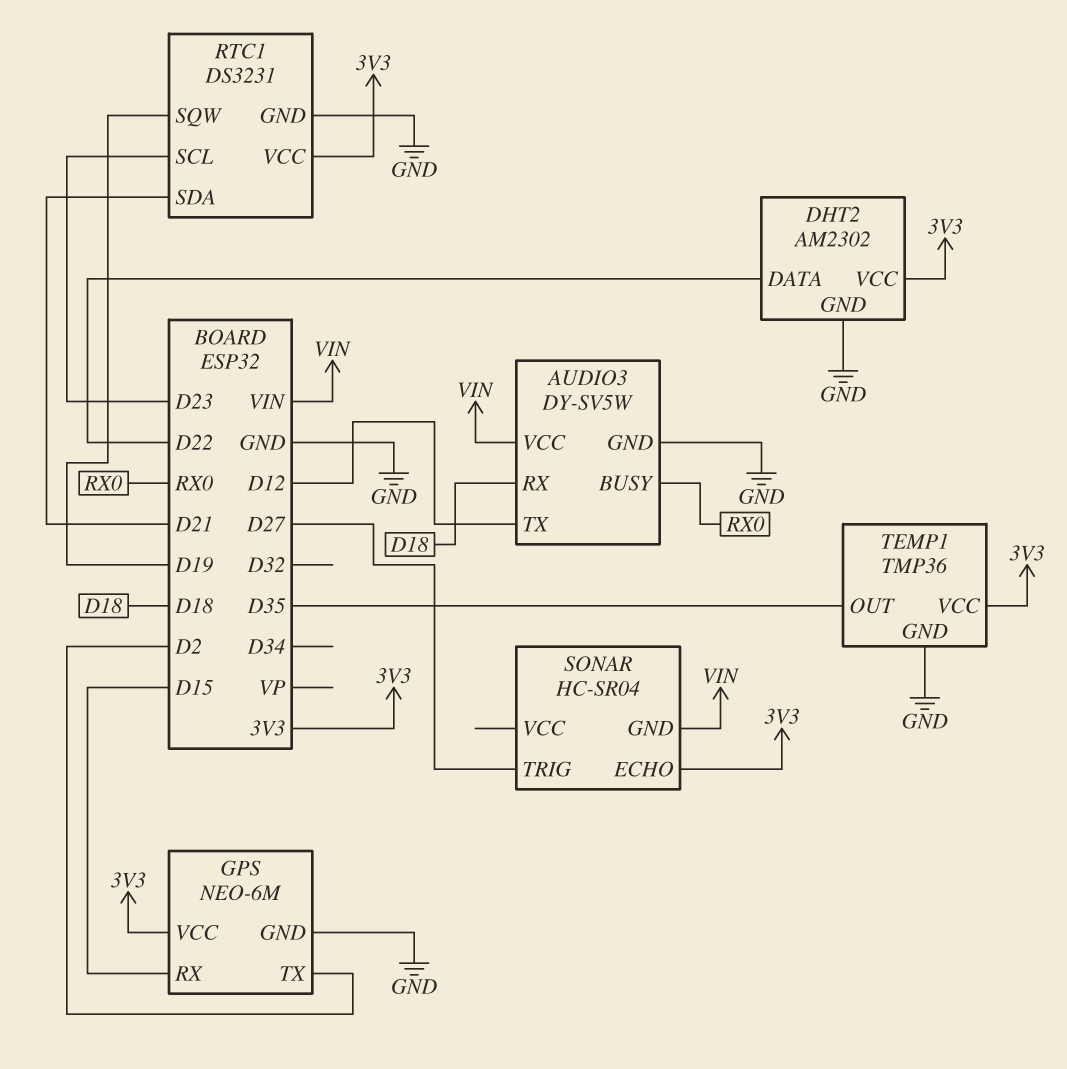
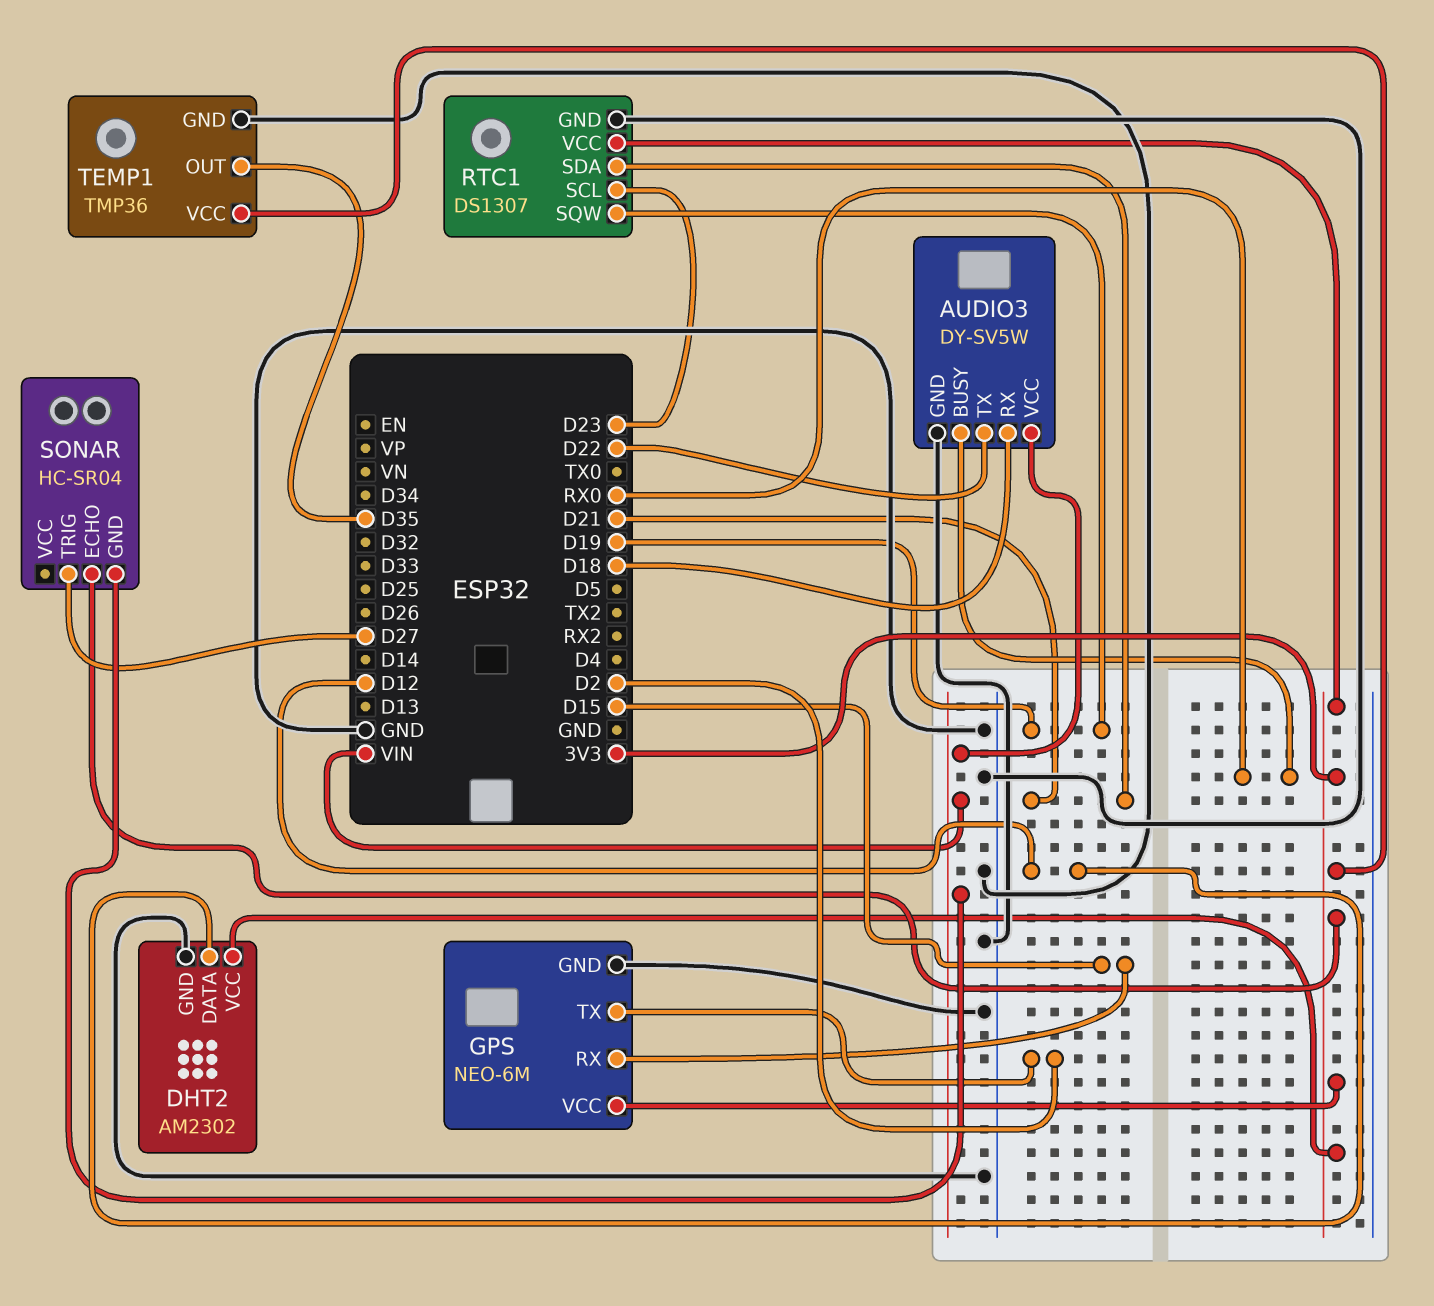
AUDIO3 pin TX: D12 -> D22
DHT2 pin DATA: D22 -> D12
RTC1: DS3231 -> DS1307

